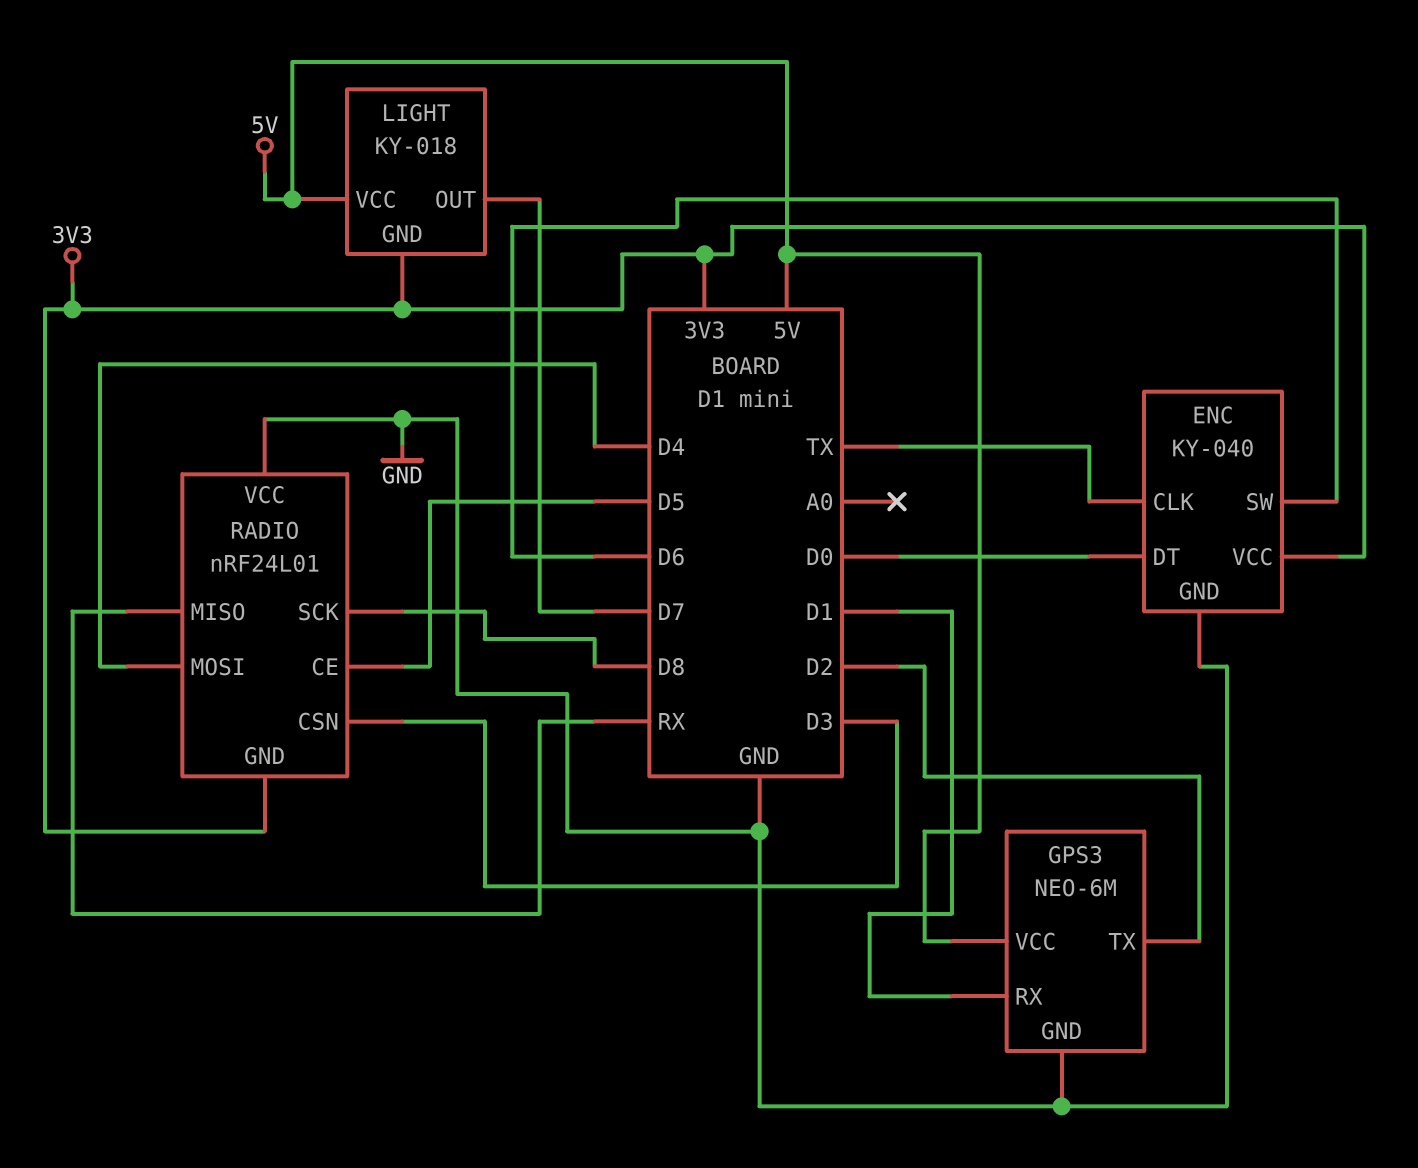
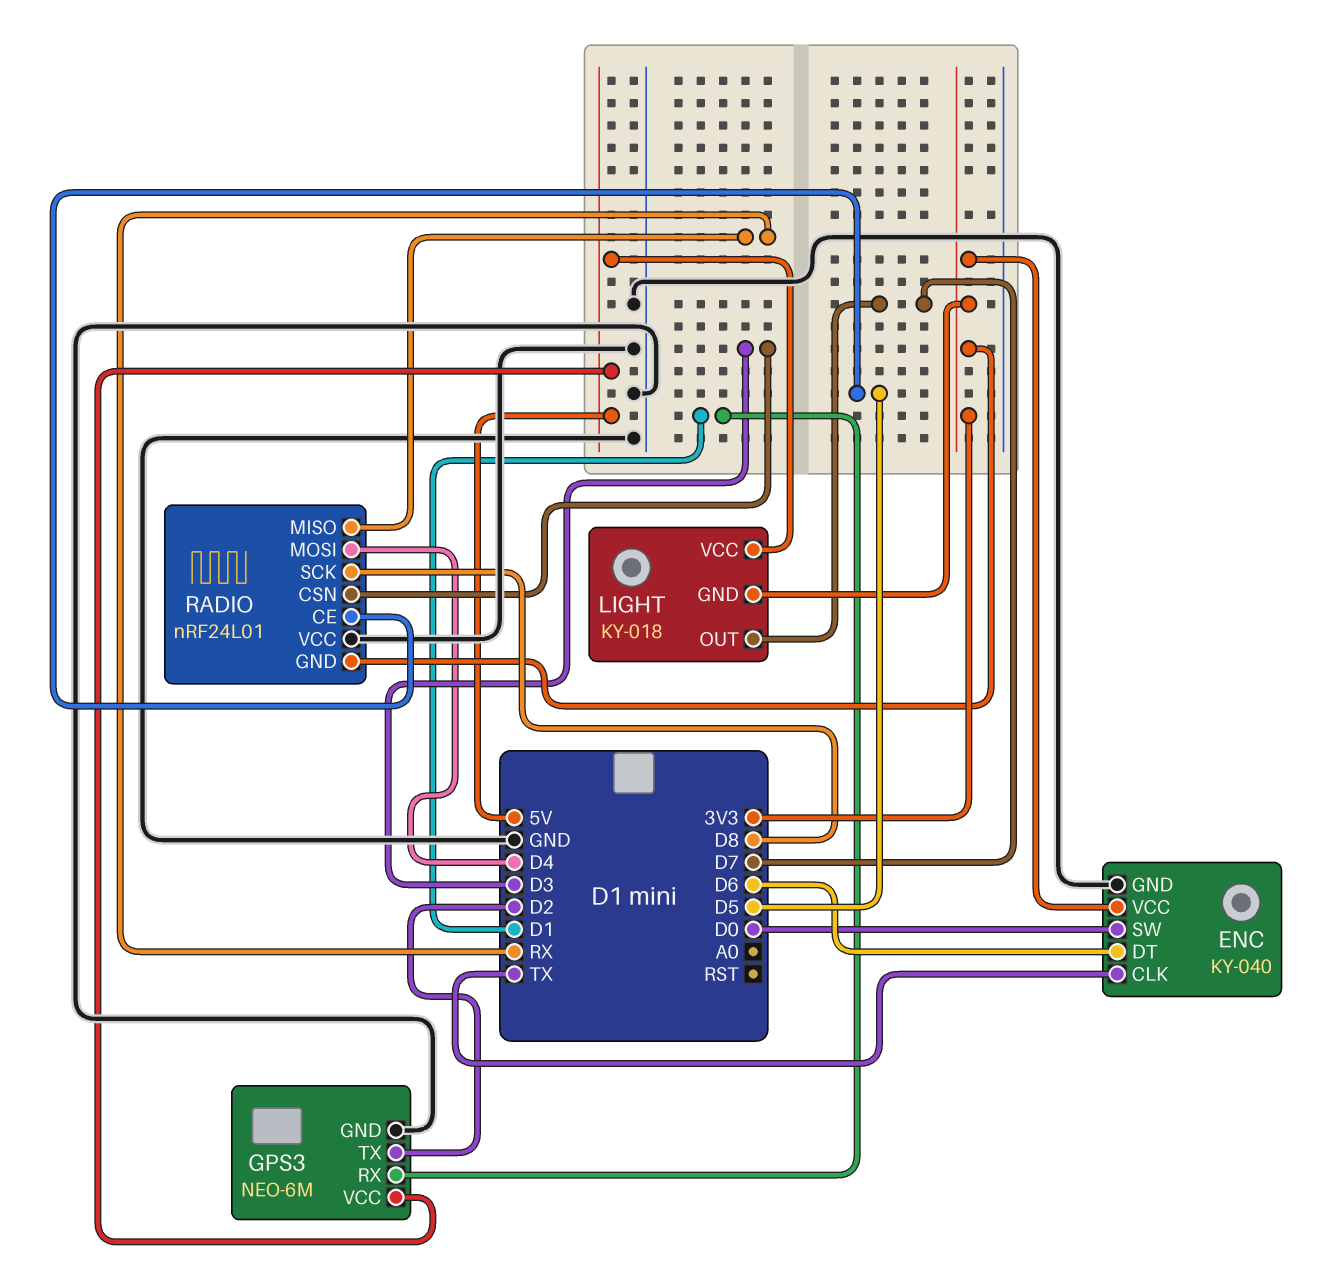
ENC pin DT: D0 -> D6
ENC pin SW: D6 -> D0

